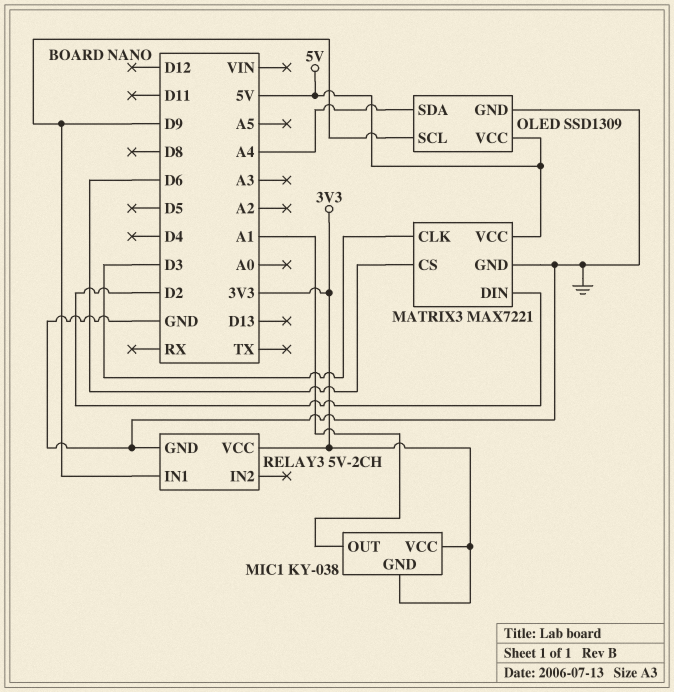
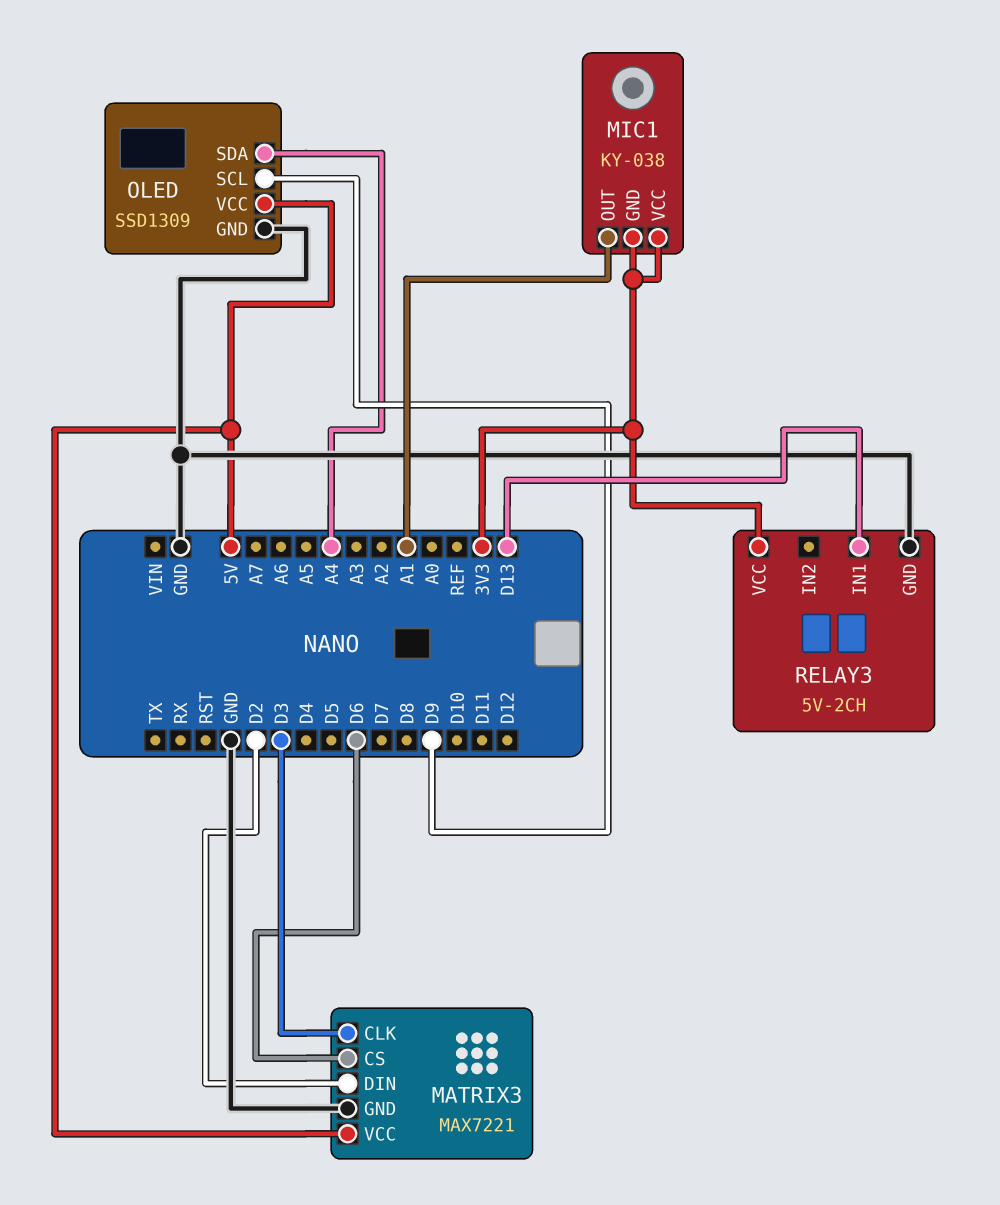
RELAY3 pin IN1: D9 -> D13

